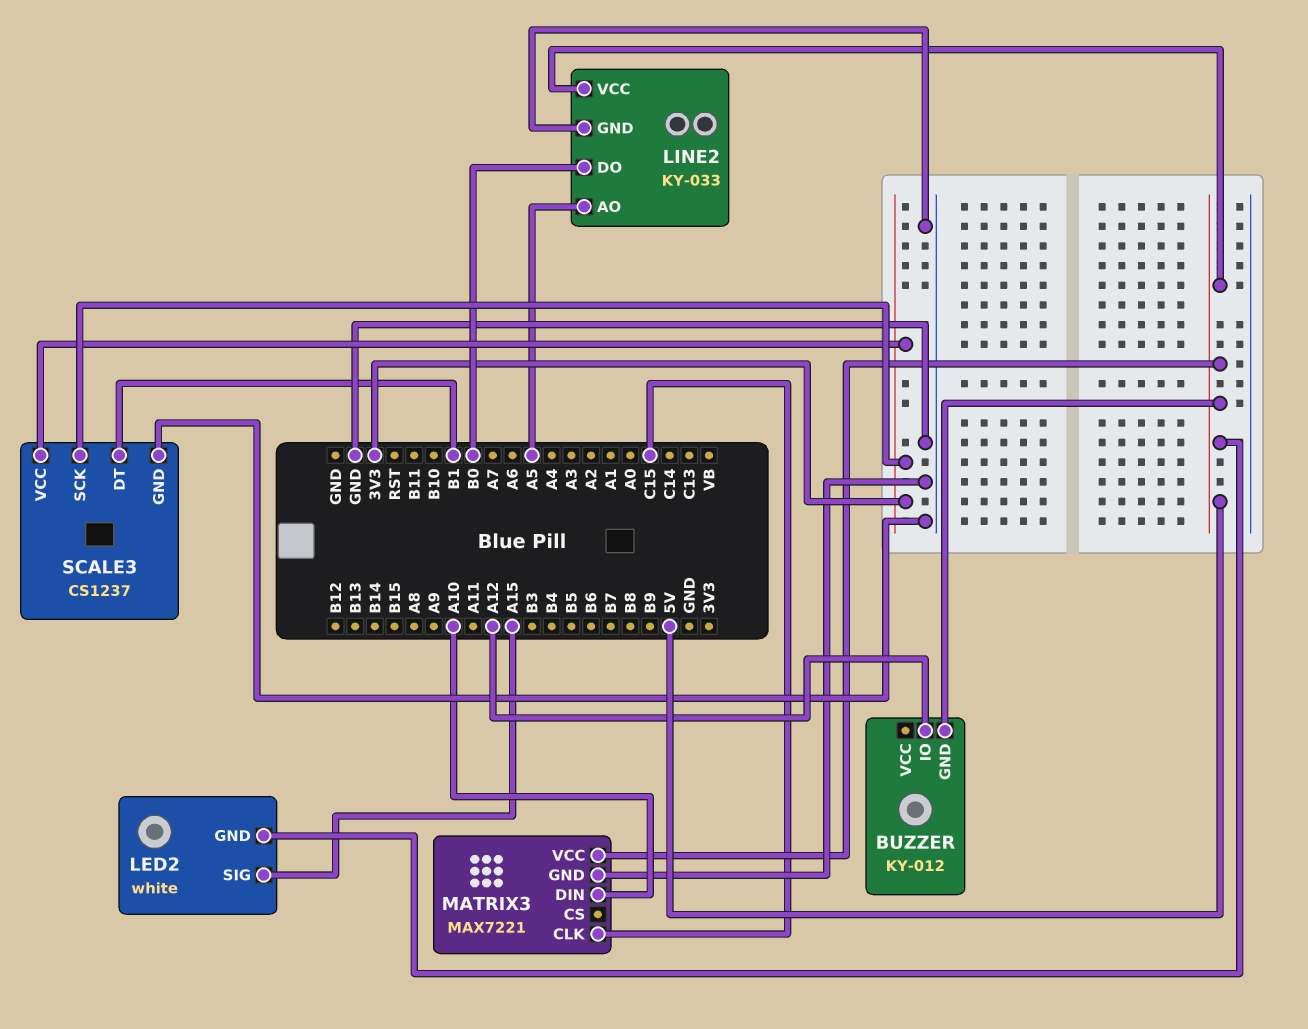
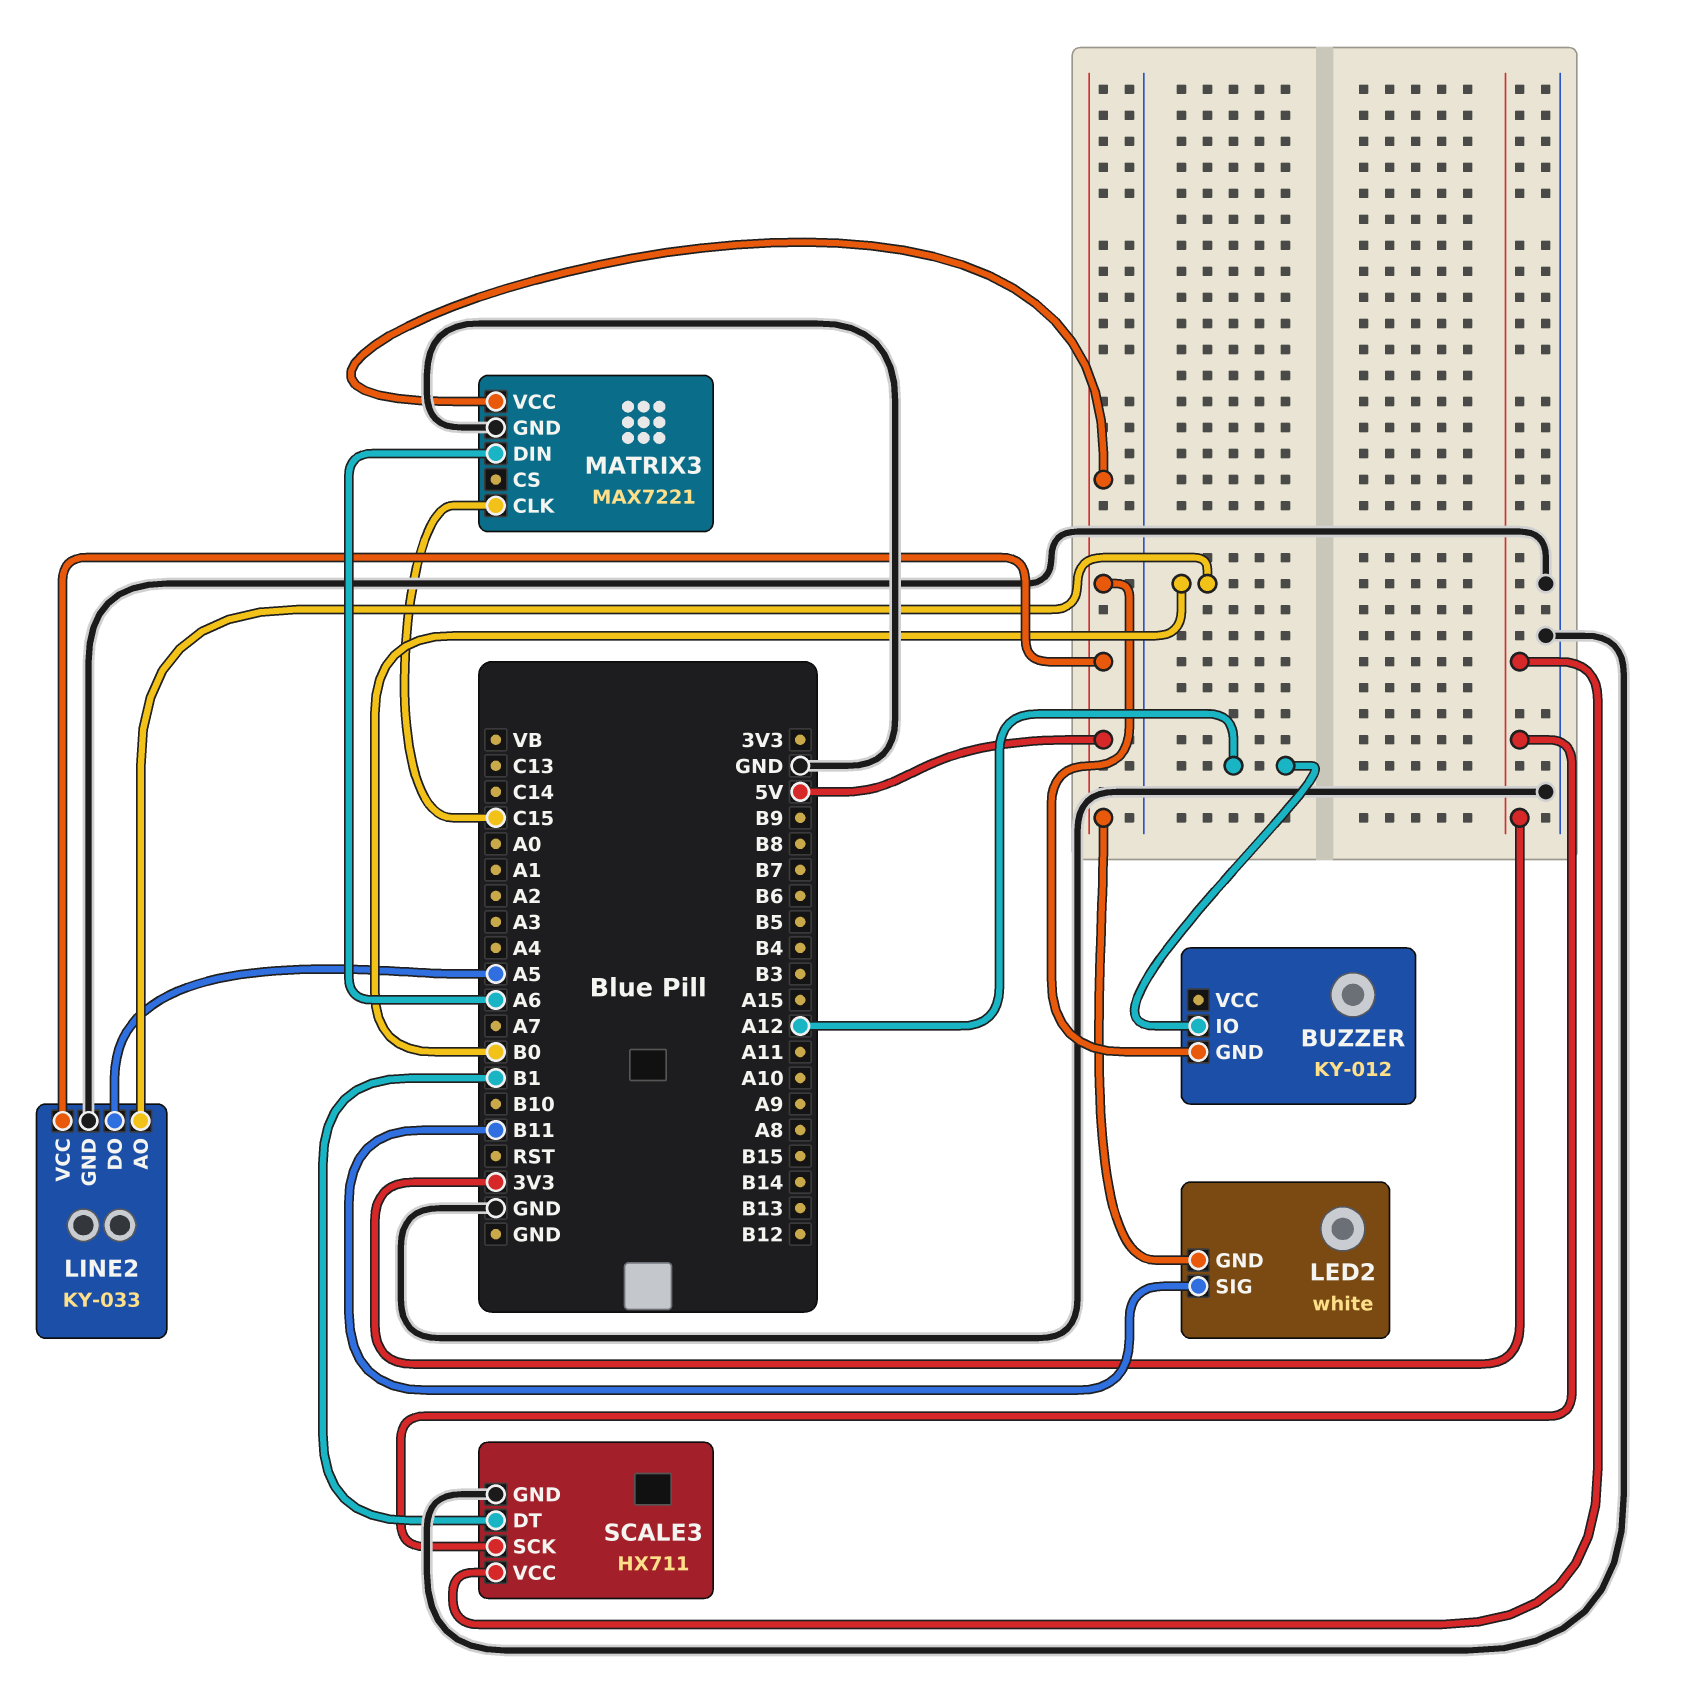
LED2 pin SIG: A15 -> B11
LINE2 pin AO: A5 -> B0
LINE2 pin DO: B0 -> A5
MATRIX3 pin DIN: A10 -> A6
SCALE3: CS1237 -> HX711

